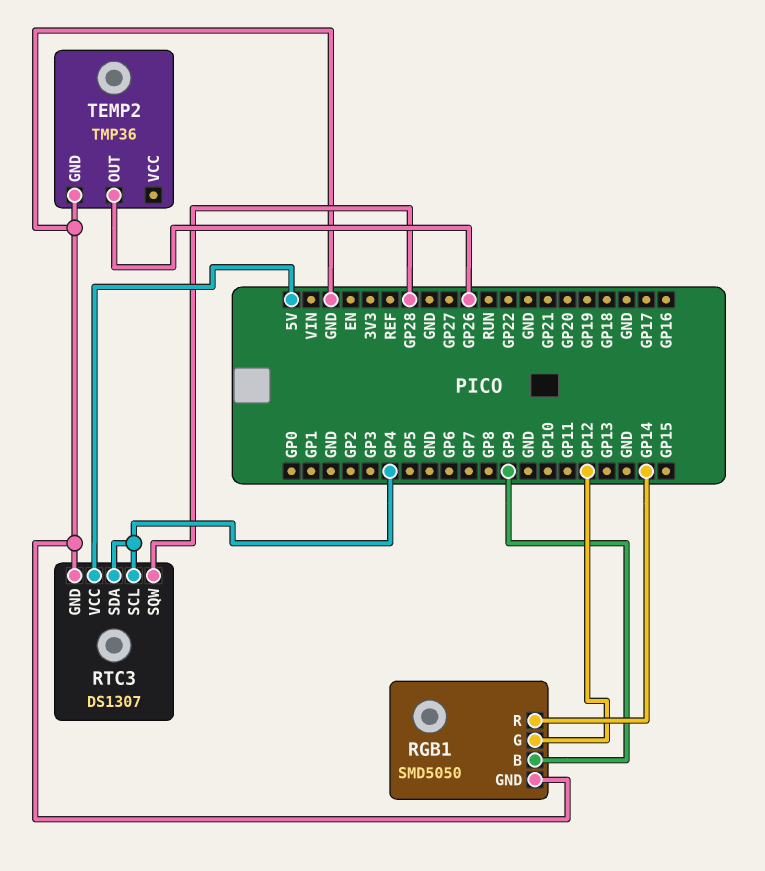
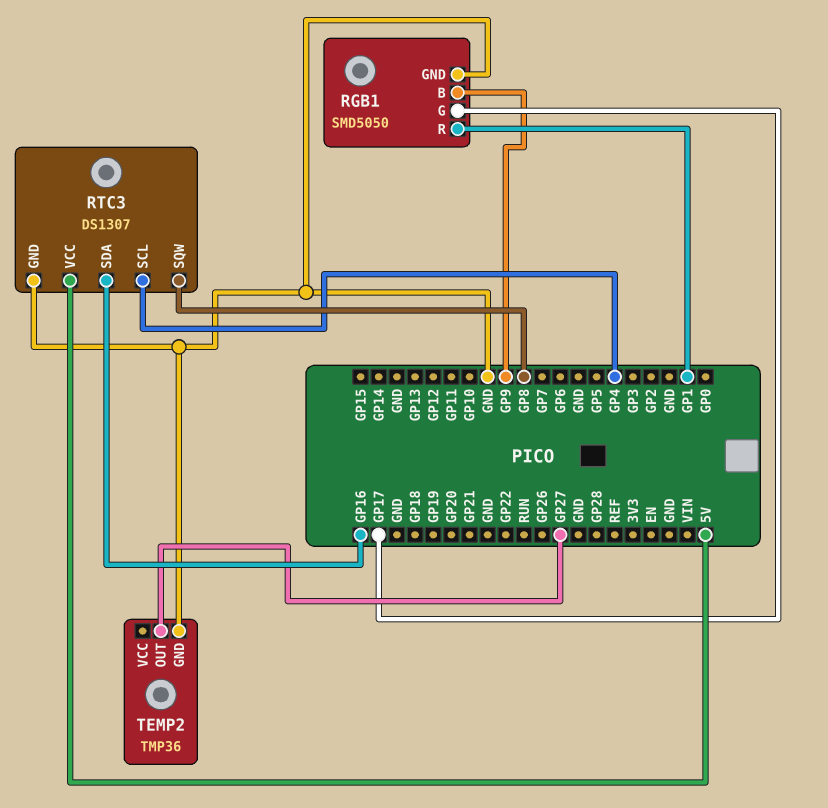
RGB1 pin G: GP12 -> GP17
RGB1 pin R: GP14 -> GP1
RTC3 pin SDA: GP4 -> GP16
RTC3 pin SQW: GP28 -> GP8
TEMP2 pin OUT: GP26 -> GP27

